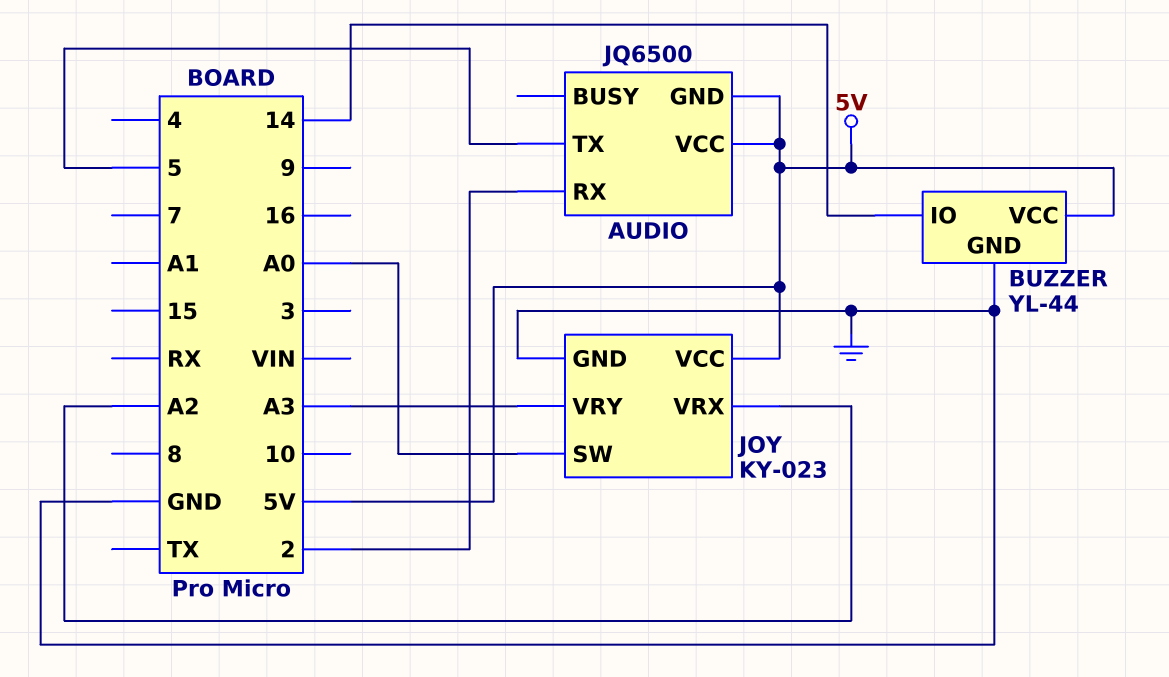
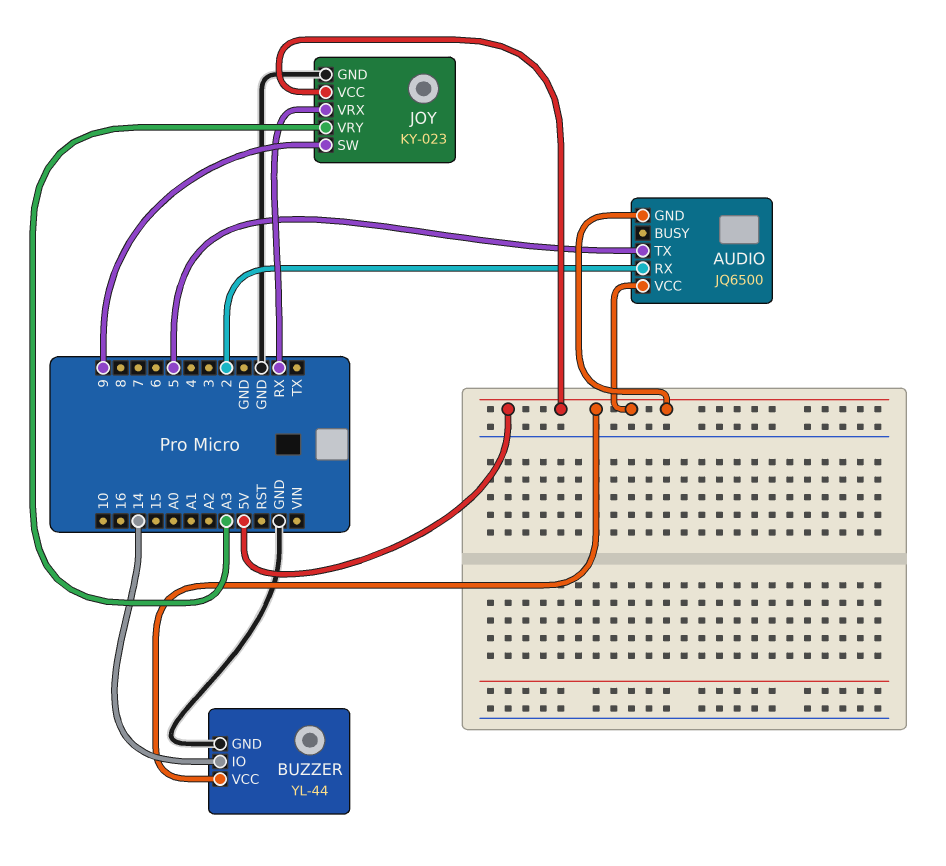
JOY pin SW: A0 -> 9
JOY pin VRX: A2 -> RX

